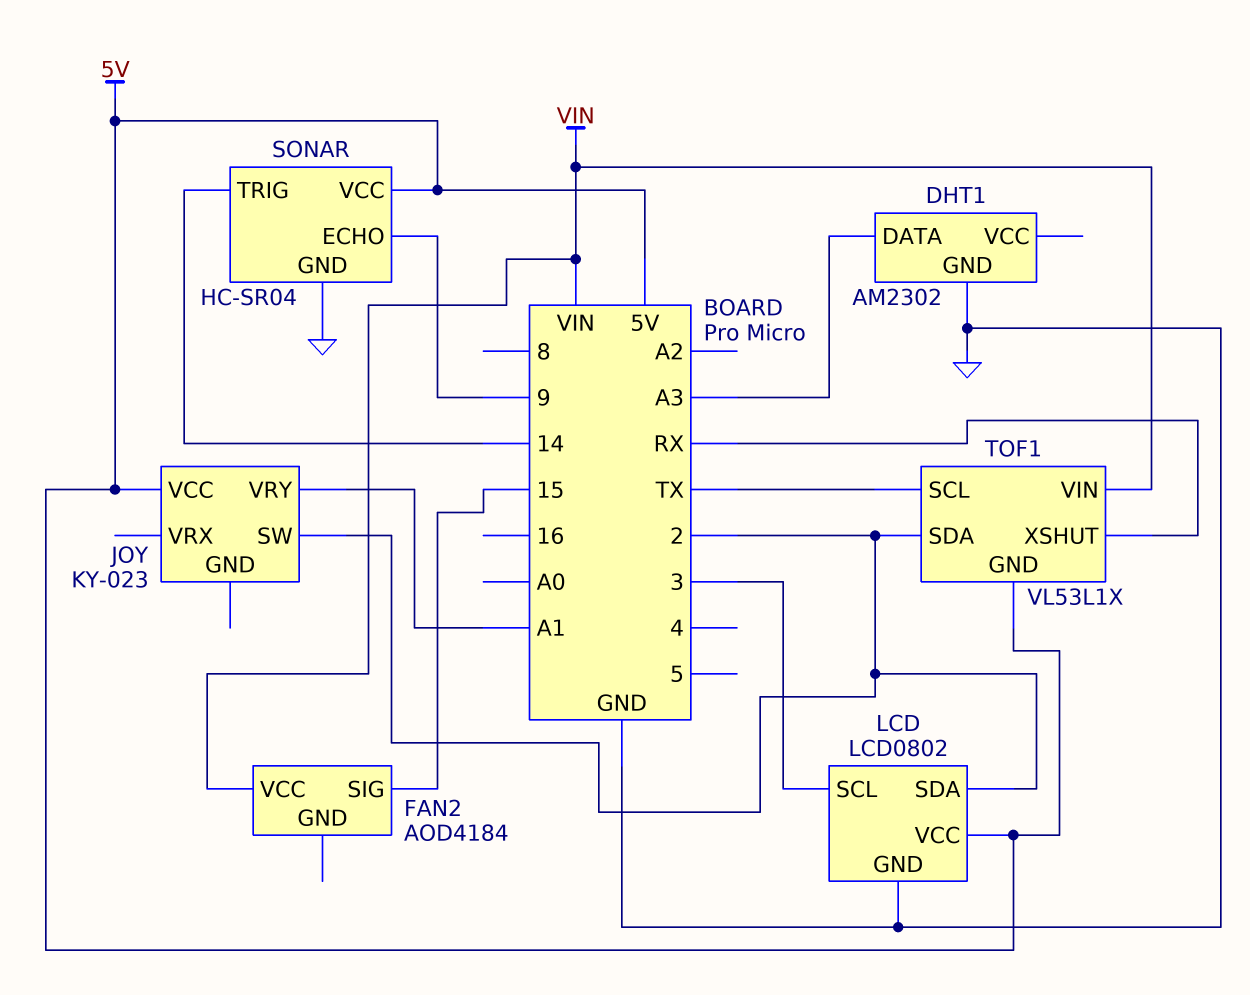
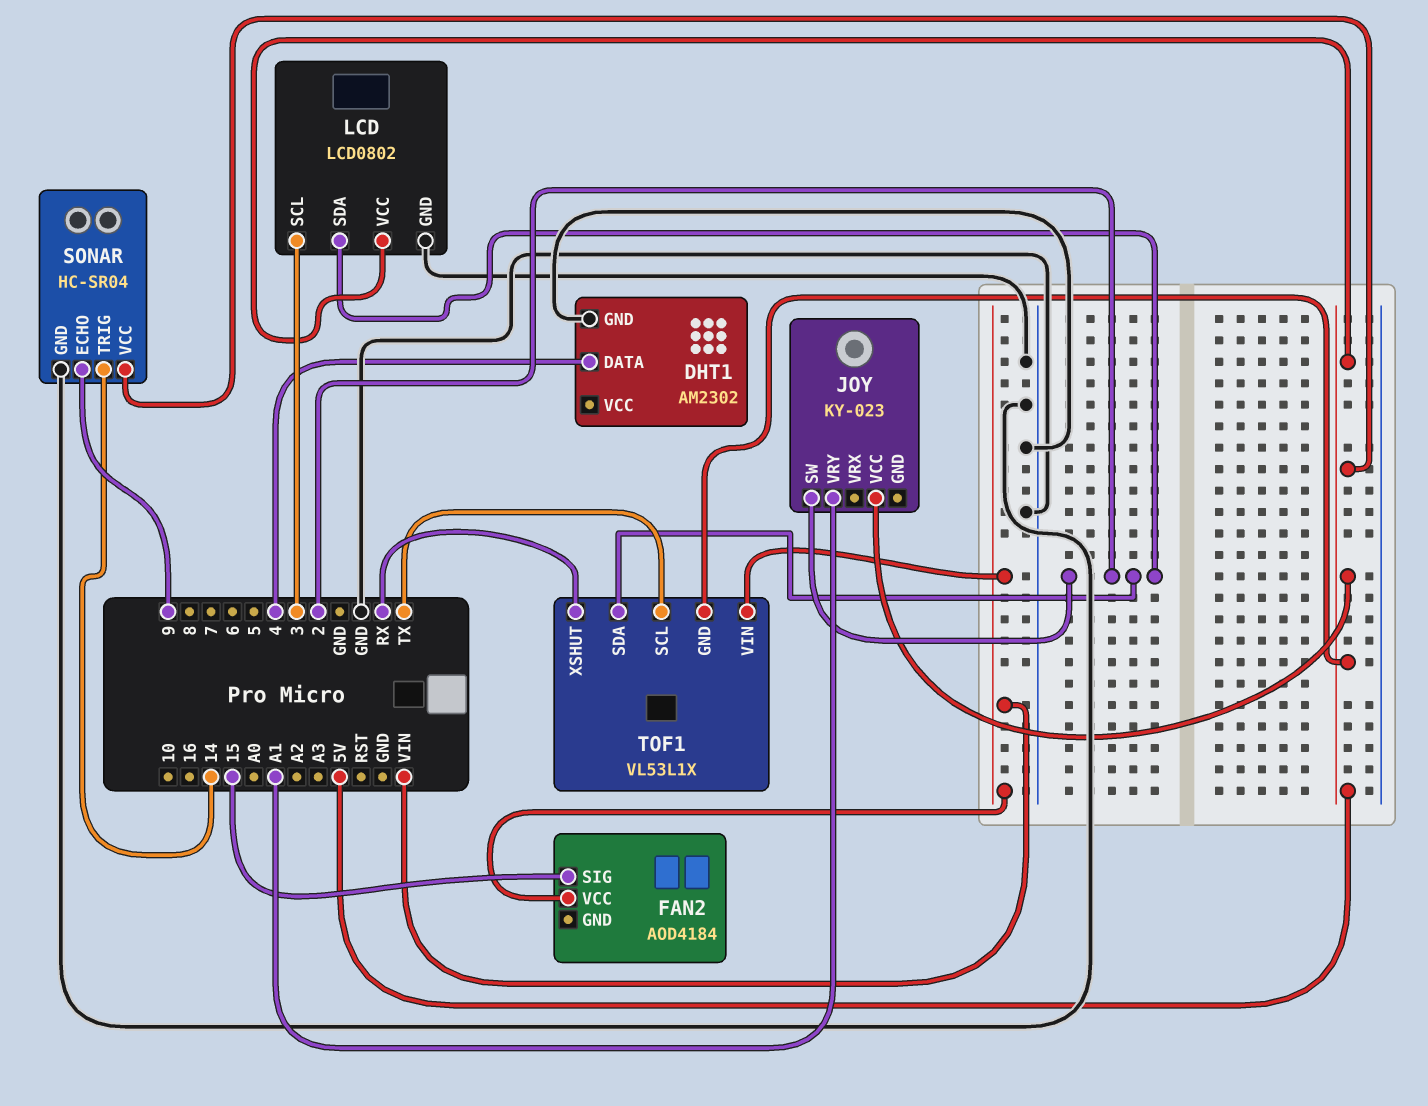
DHT1 pin DATA: A3 -> 4

